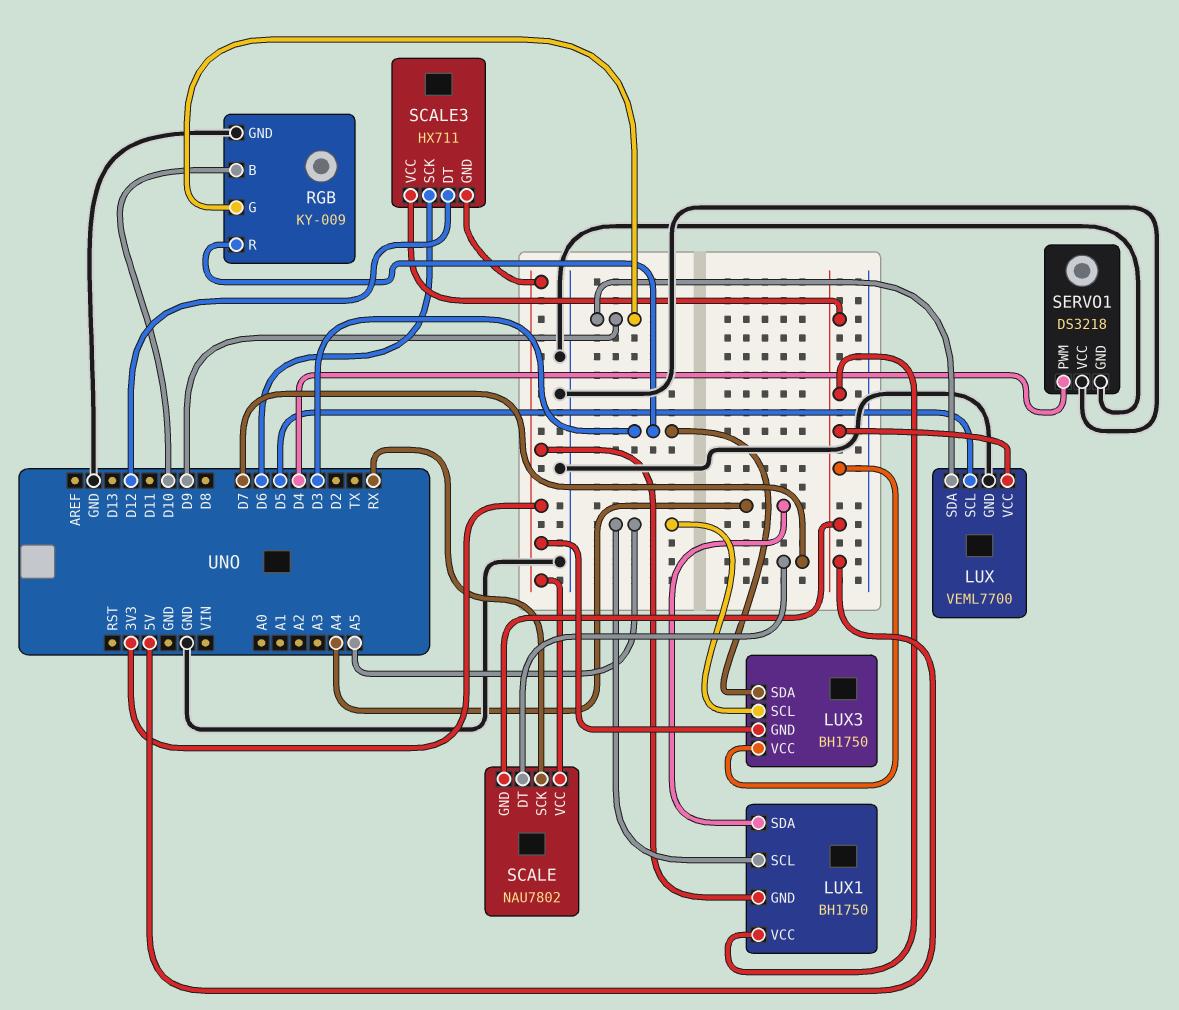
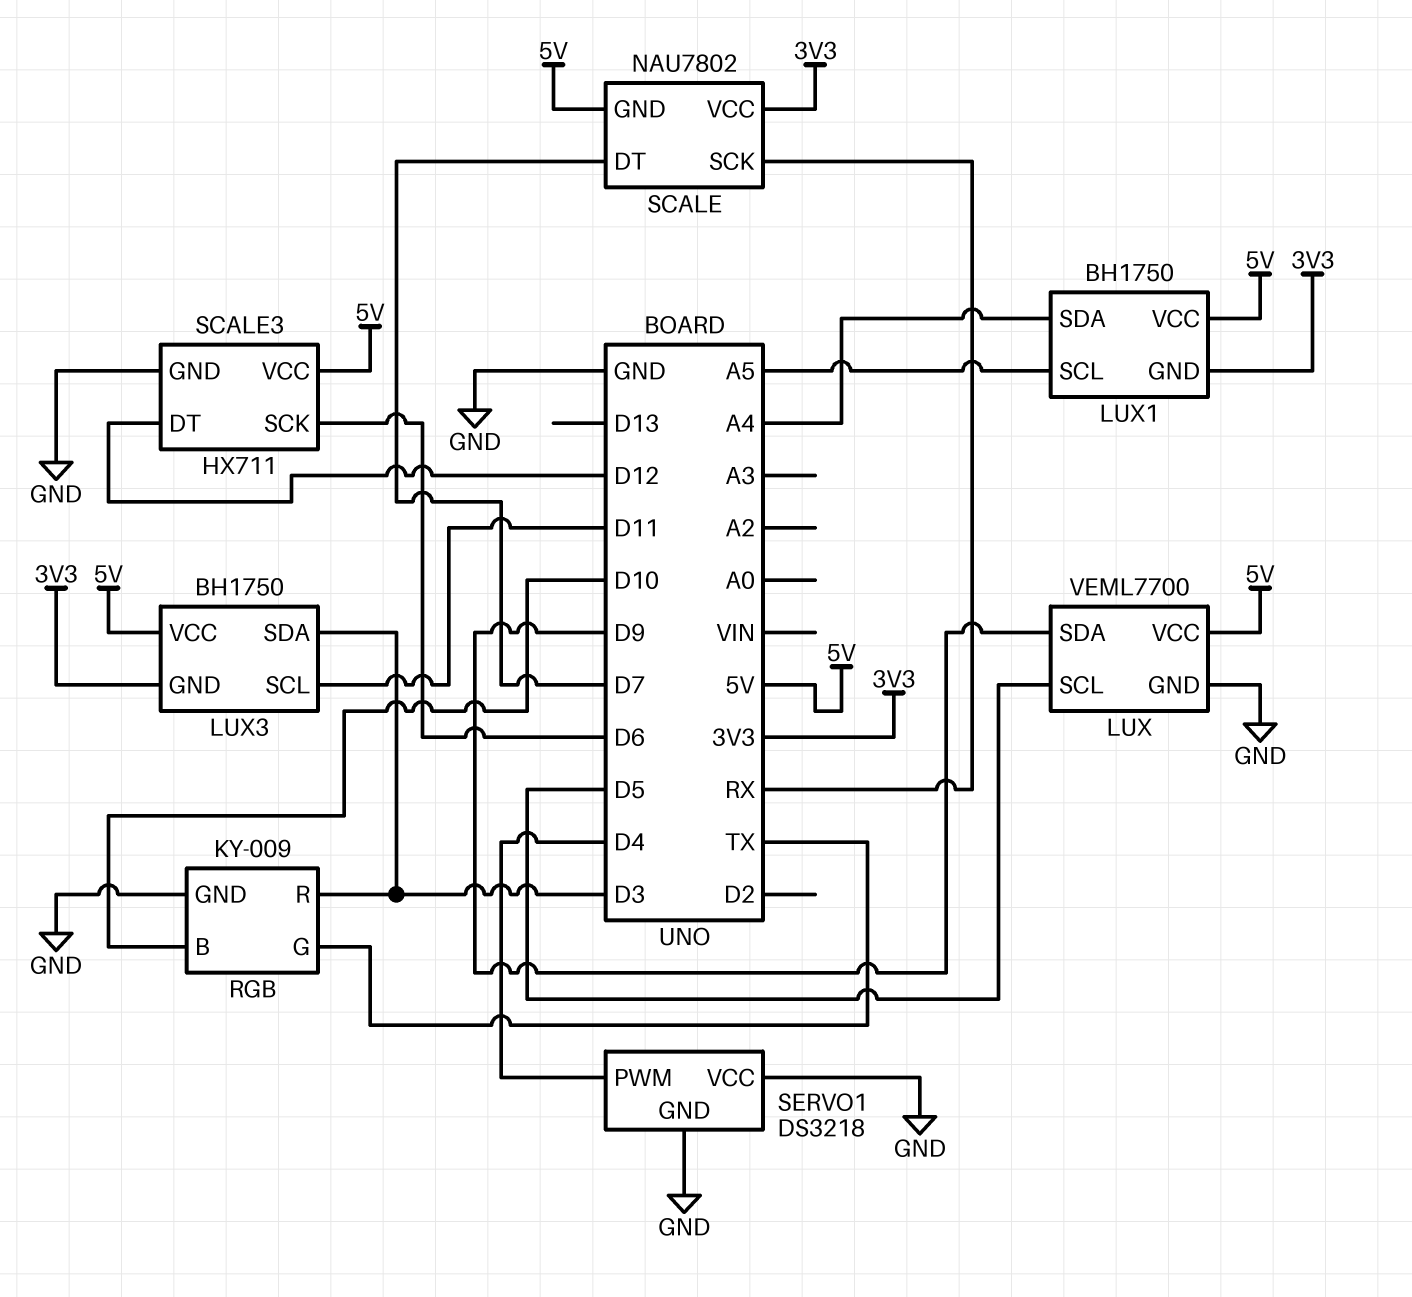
LUX3 pin SCL: A5 -> D11
RGB pin G: D9 -> TX
SCALE3 pin GND: 3V3 -> GND

